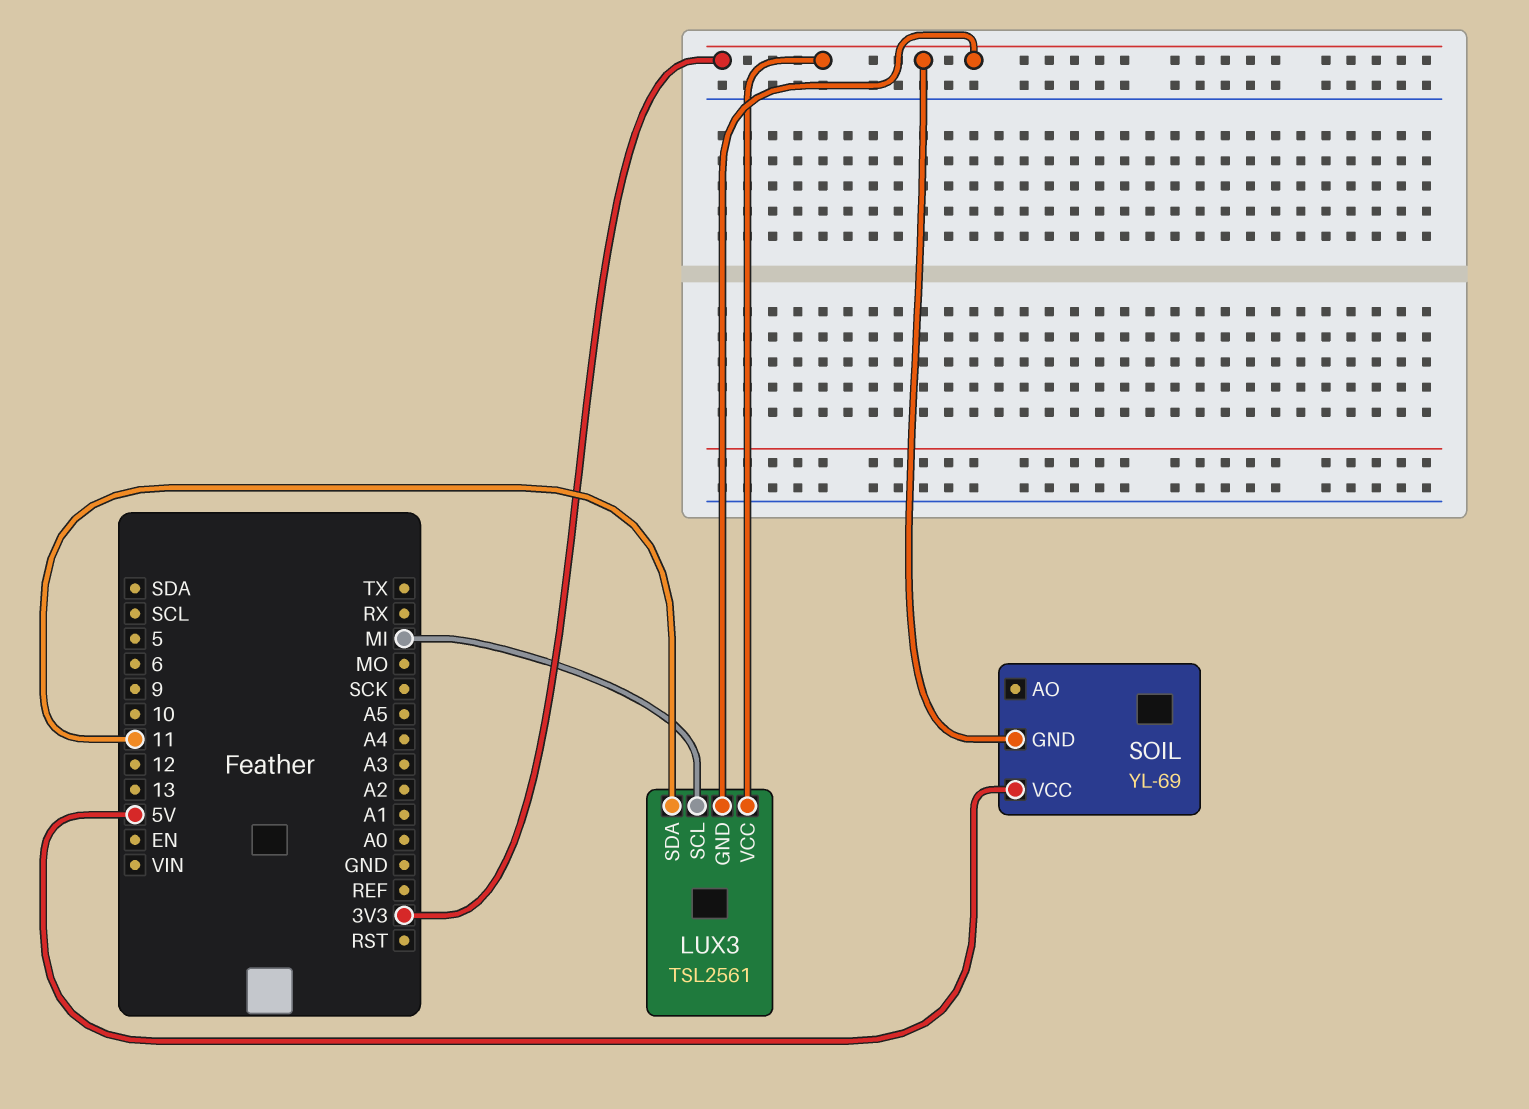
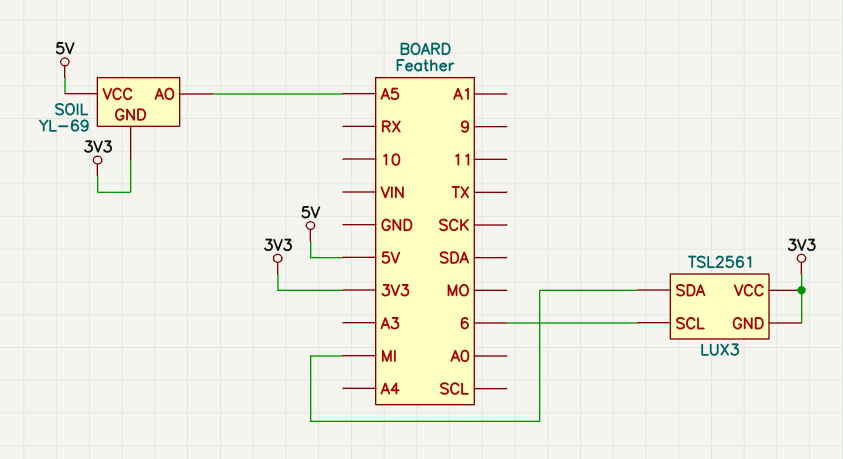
LUX3 pin SCL: MI -> 6
LUX3 pin SDA: 11 -> MI
SOIL pin AO: none -> A5

